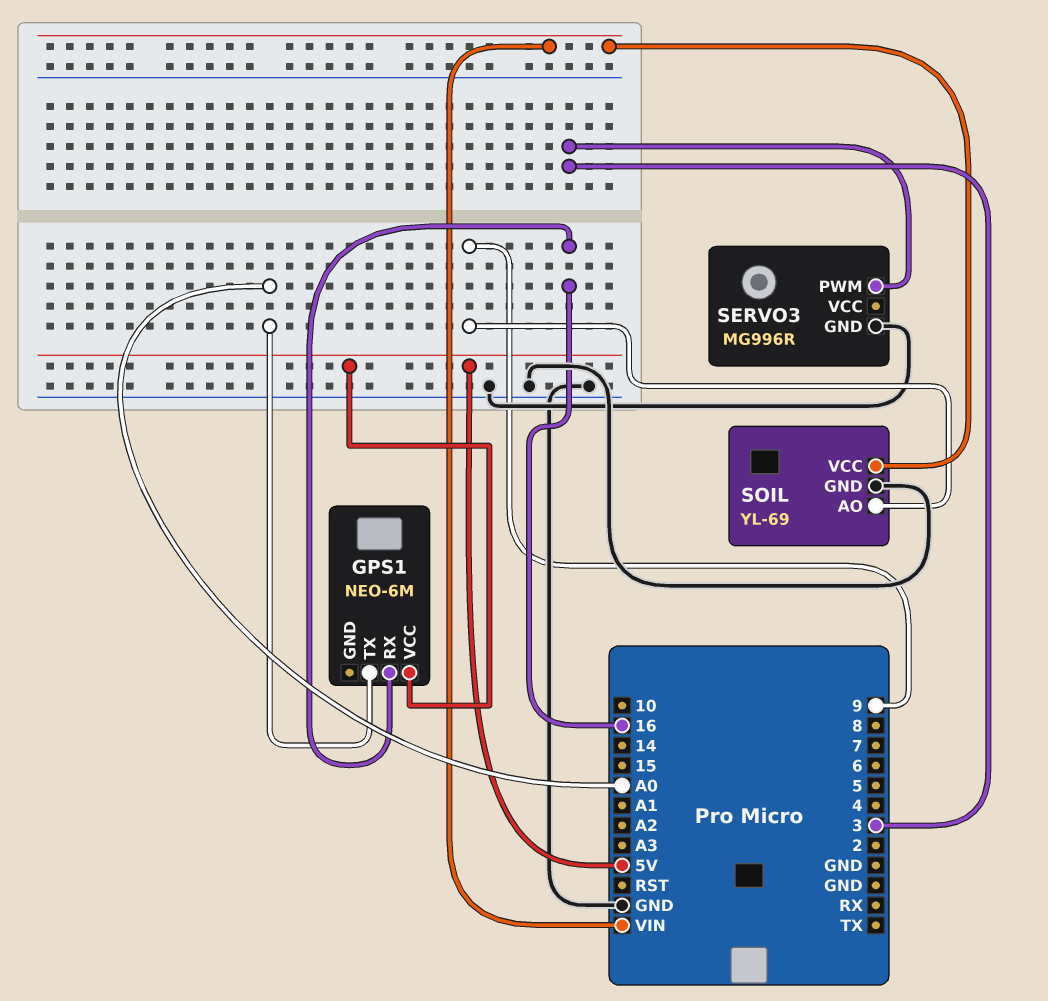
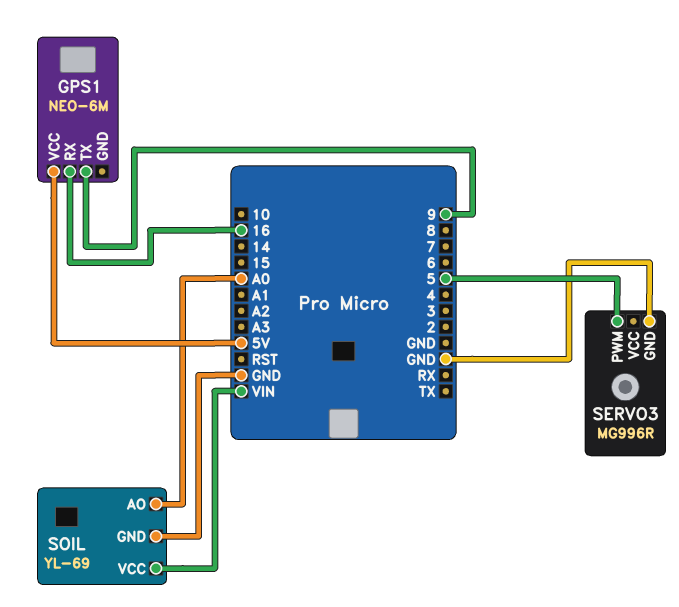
GPS1 pin TX: A0 -> 9
SERVO3 pin PWM: 3 -> 5
SOIL pin AO: 9 -> A0

